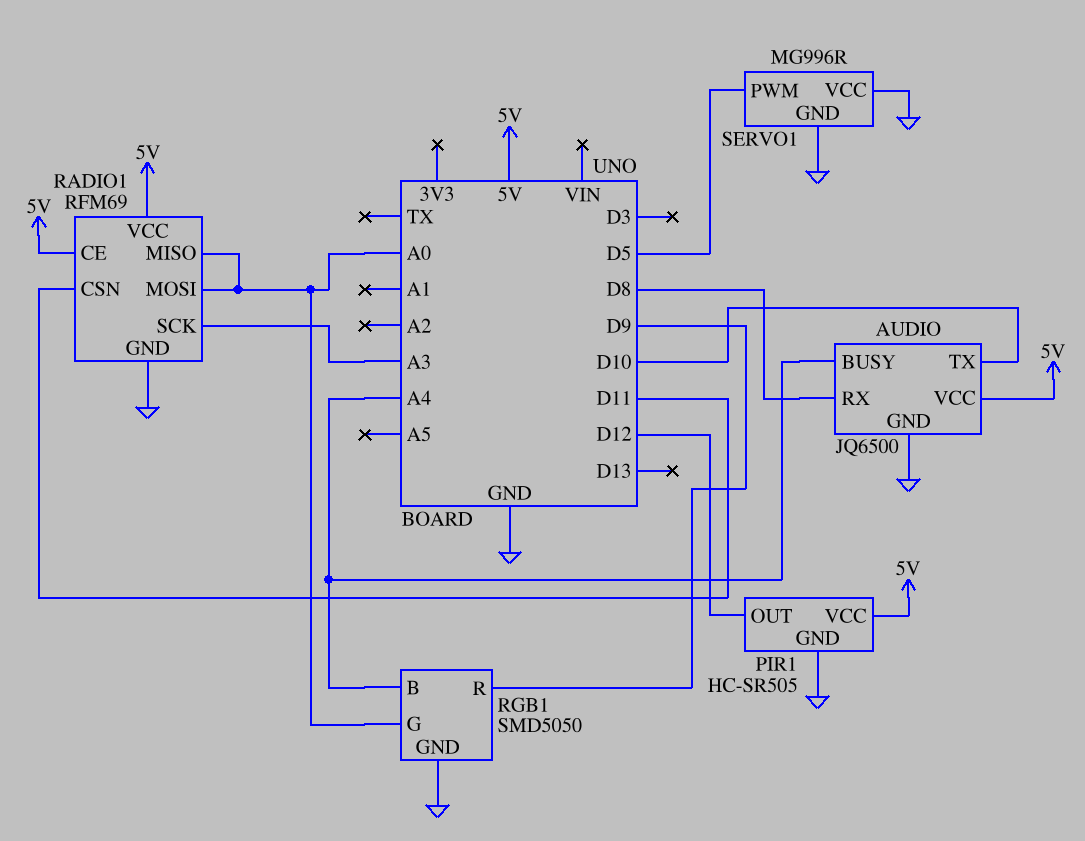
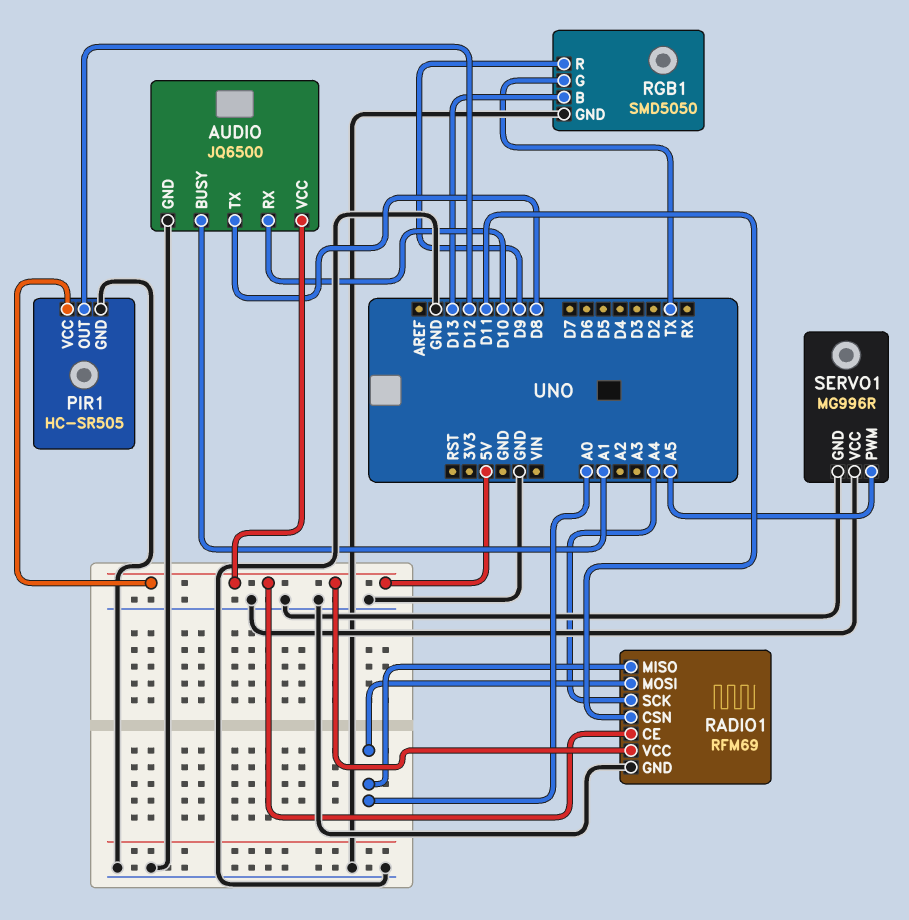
AUDIO pin BUSY: A4 -> A1
AUDIO pin RX: D8 -> D10
AUDIO pin TX: D10 -> D8
RADIO1 pin SCK: A3 -> A4
RGB1 pin B: A4 -> D13
RGB1 pin G: A0 -> TX
SERVO1 pin PWM: D5 -> A5

